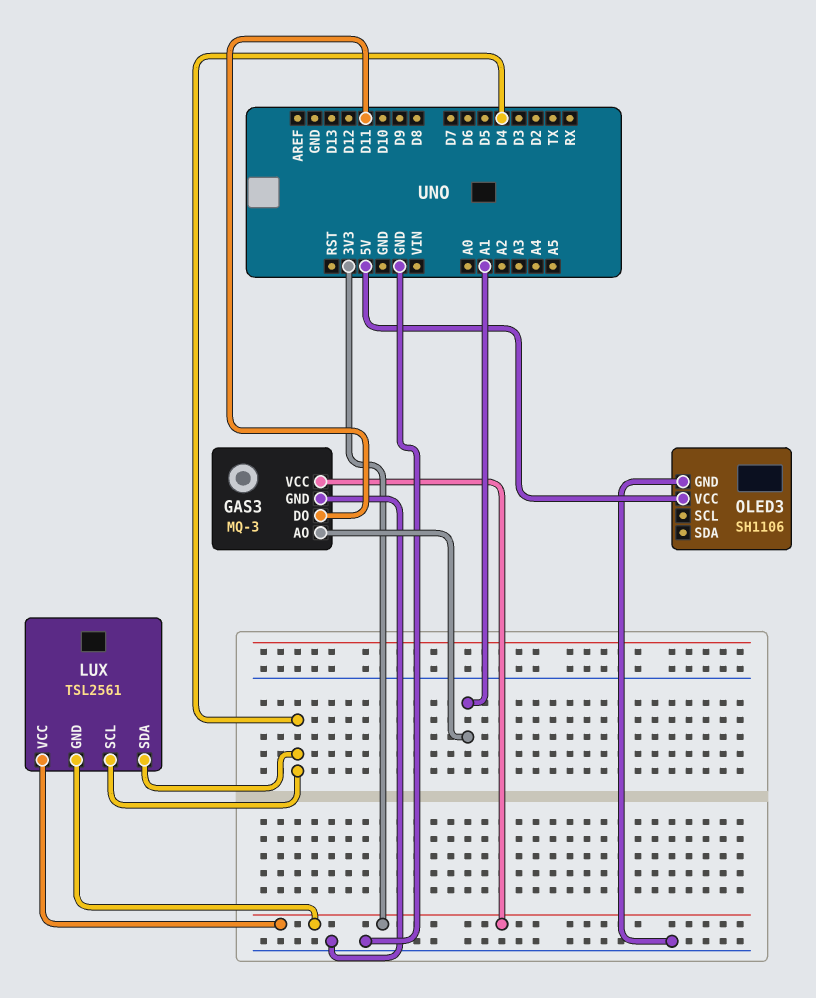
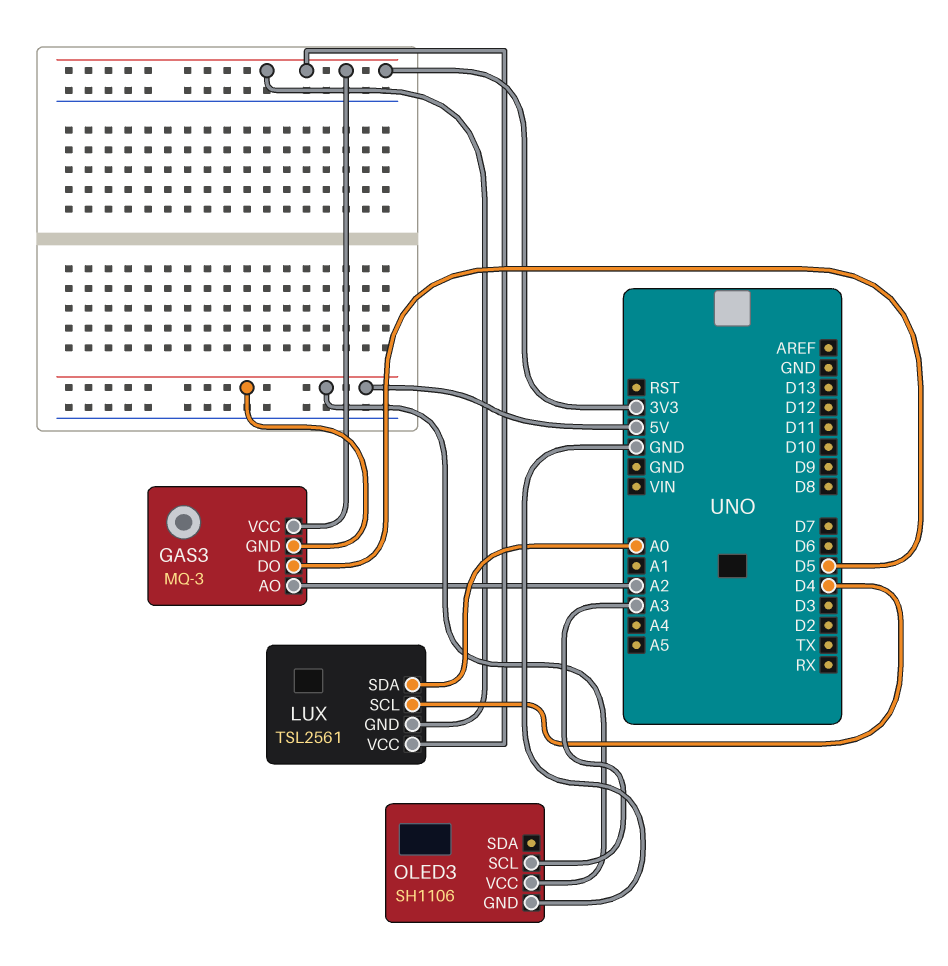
GAS3 pin AO: A1 -> A2
GAS3 pin DO: D11 -> D5
GAS3 pin GND: GND -> 5V
LUX pin SDA: D4 -> A0
OLED3 pin SCL: none -> A3

